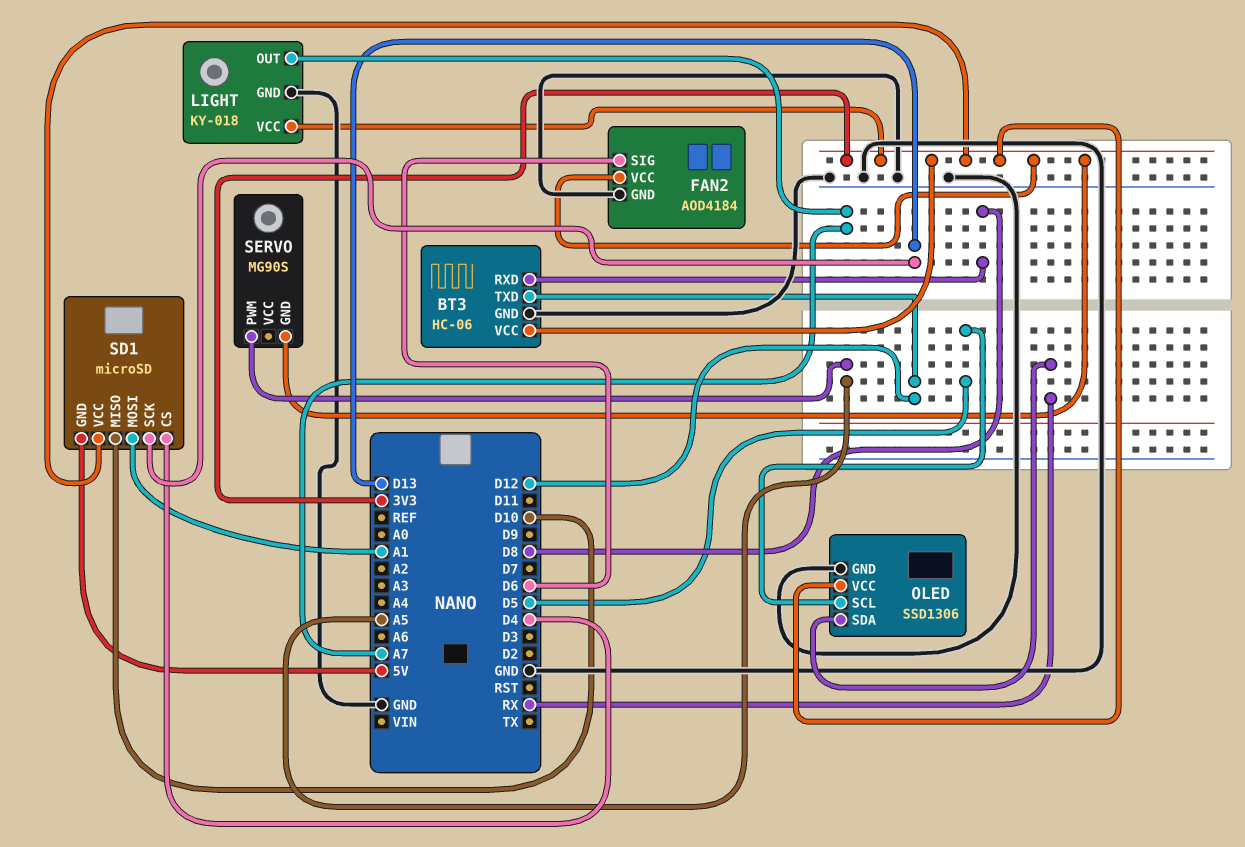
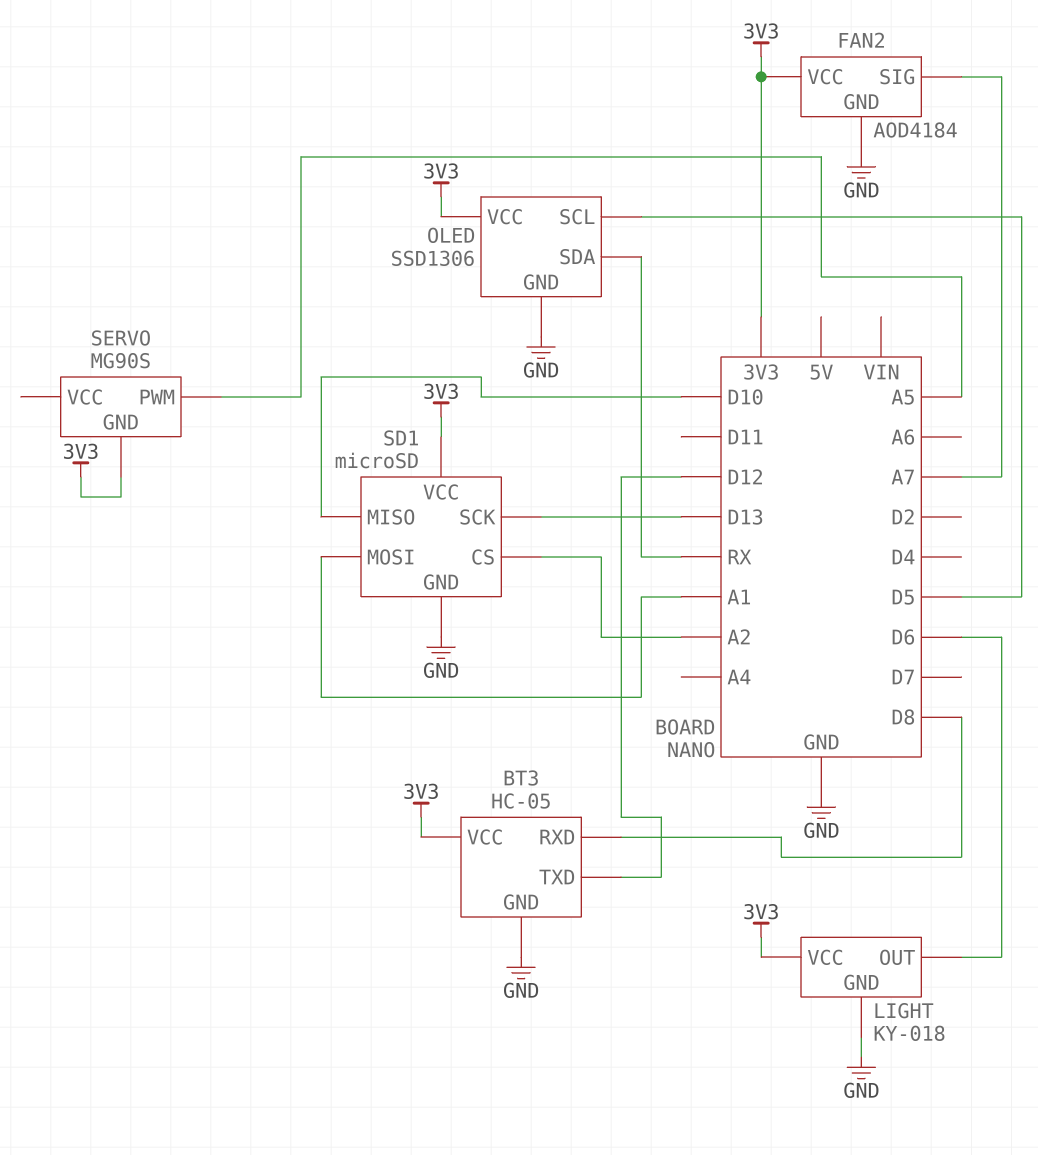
BT3: HC-06 -> HC-05
FAN2 pin SIG: D6 -> A7
LIGHT pin OUT: A7 -> D6
SD1 pin CS: D4 -> A2
SD1 pin GND: 5V -> GND

